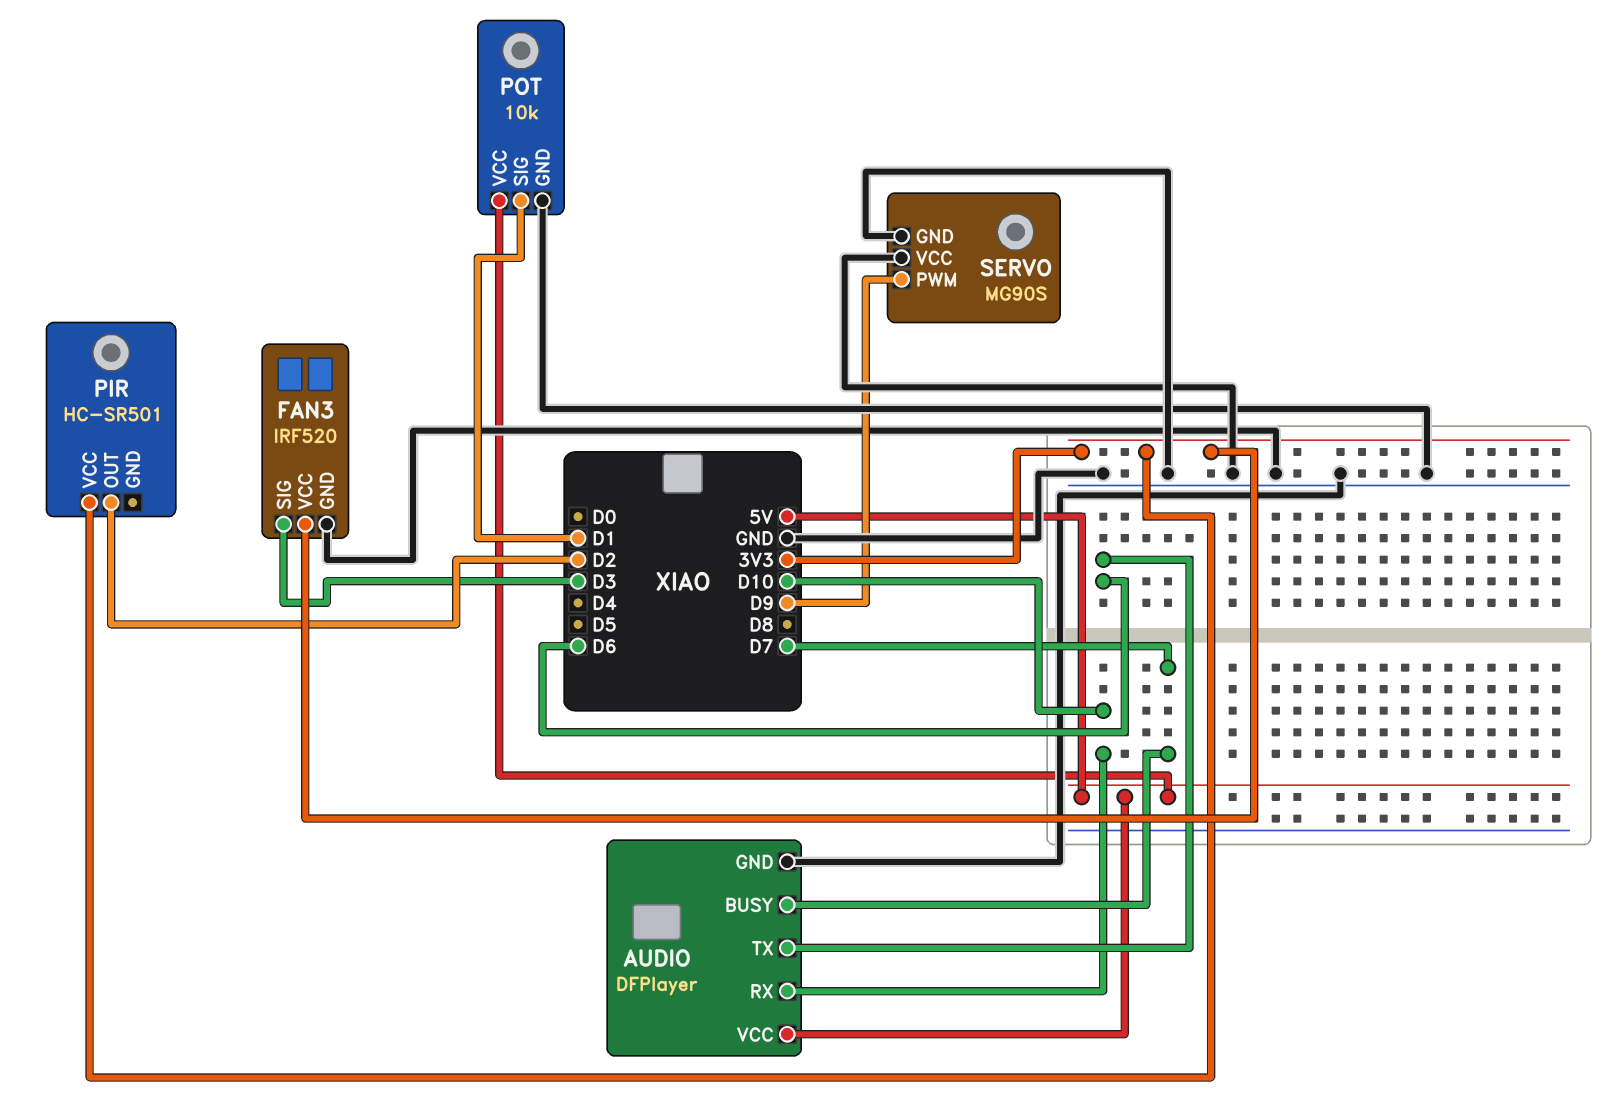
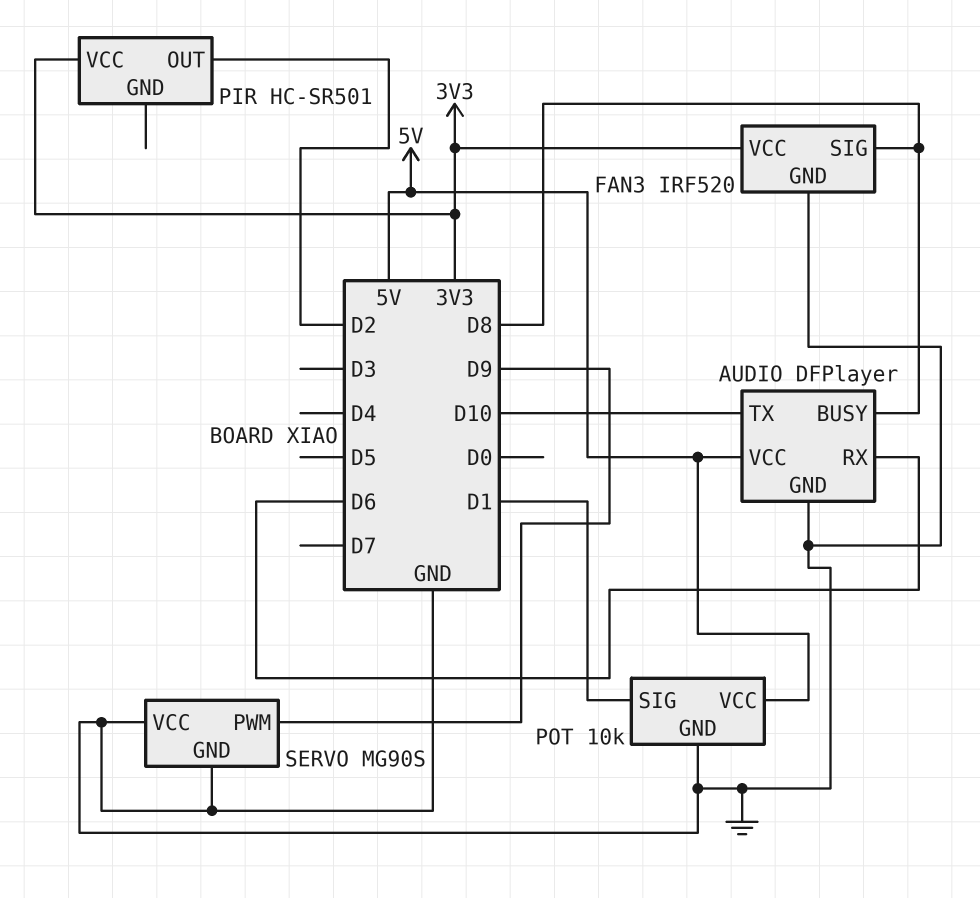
AUDIO pin BUSY: D7 -> D8
AUDIO pin RX: D10 -> D6
AUDIO pin TX: D6 -> D10
FAN3 pin SIG: D3 -> D8

